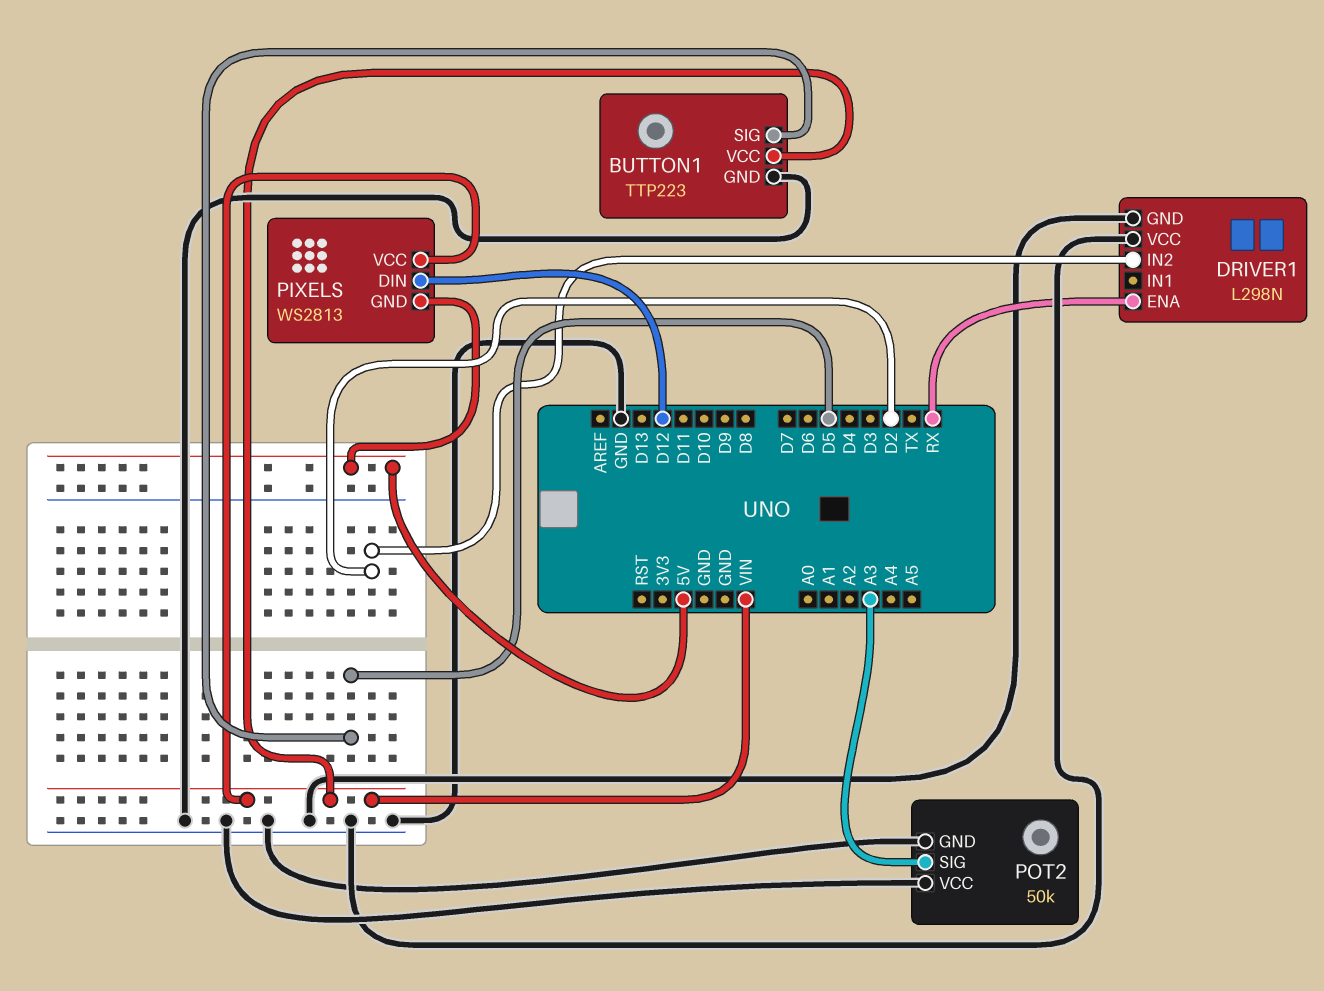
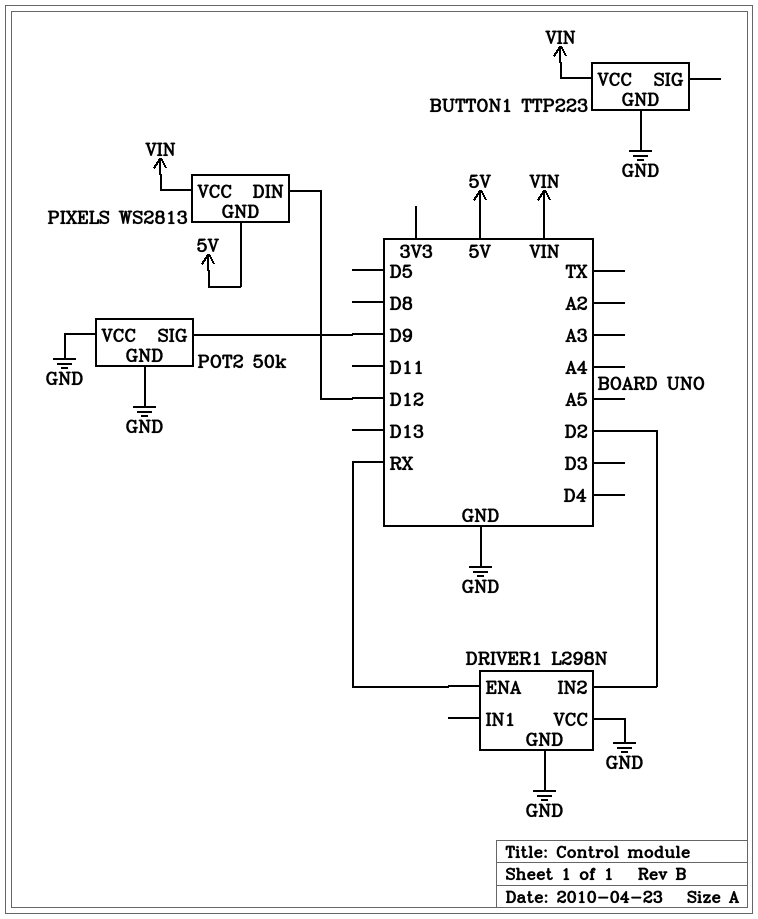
BUTTON1 pin SIG: D5 -> none
POT2 pin SIG: A3 -> D9

